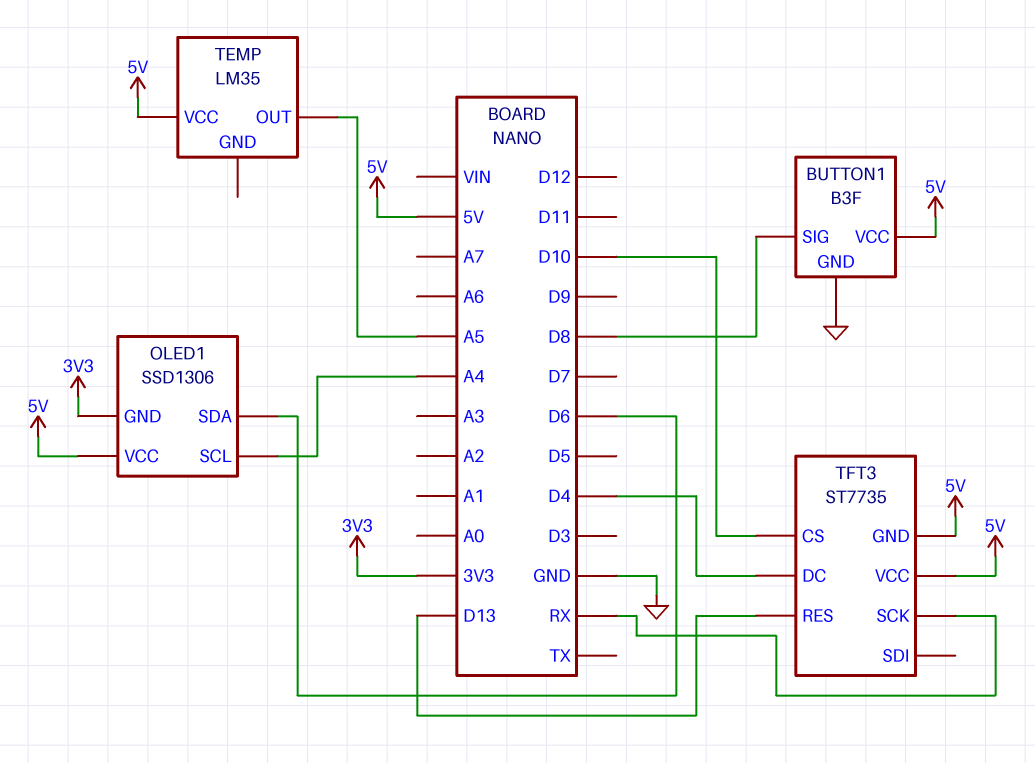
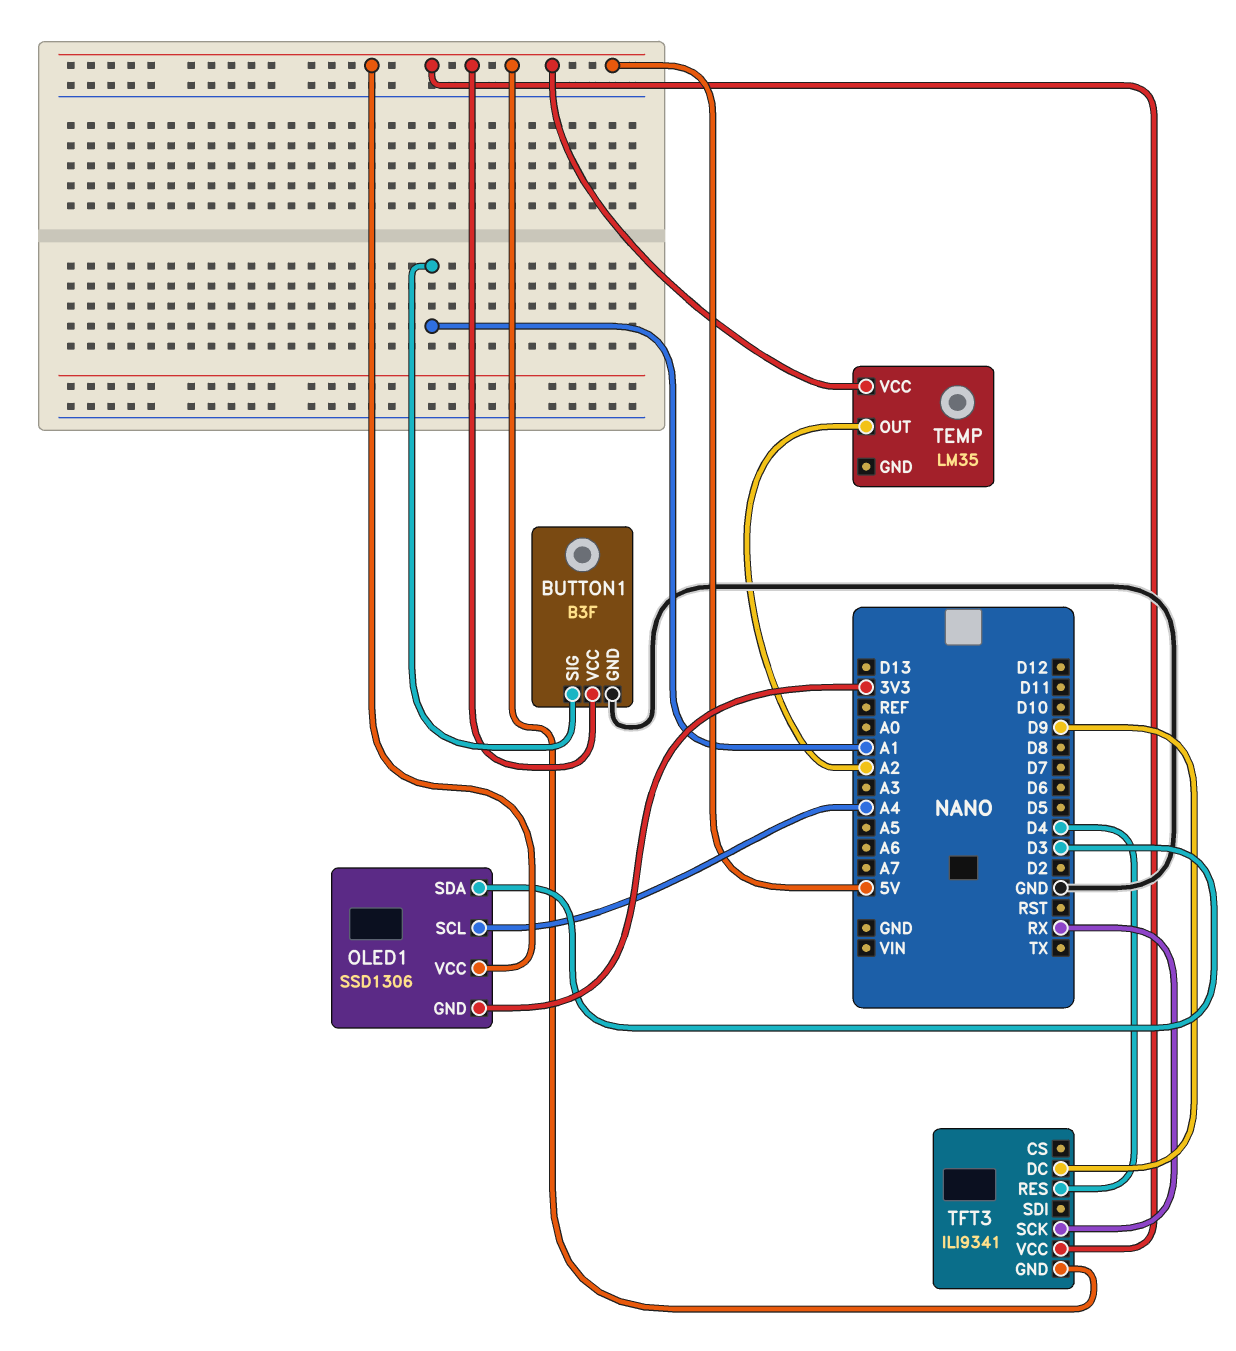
BUTTON1 pin SIG: D8 -> A1
OLED1 pin SDA: D6 -> D3
TEMP pin OUT: A5 -> A2
TFT3: ST7735 -> ILI9341
TFT3 pin CS: D10 -> none
TFT3 pin DC: D4 -> D9
TFT3 pin RES: D13 -> D4

